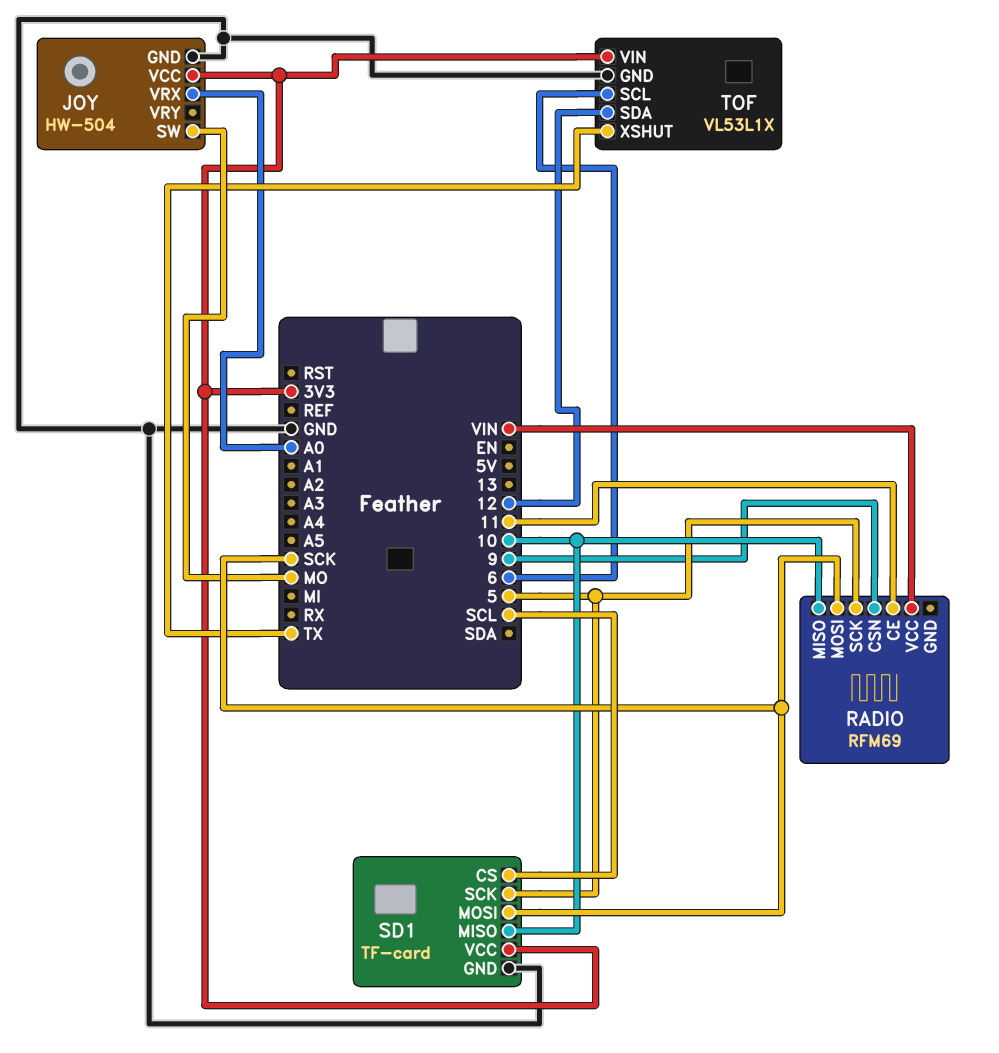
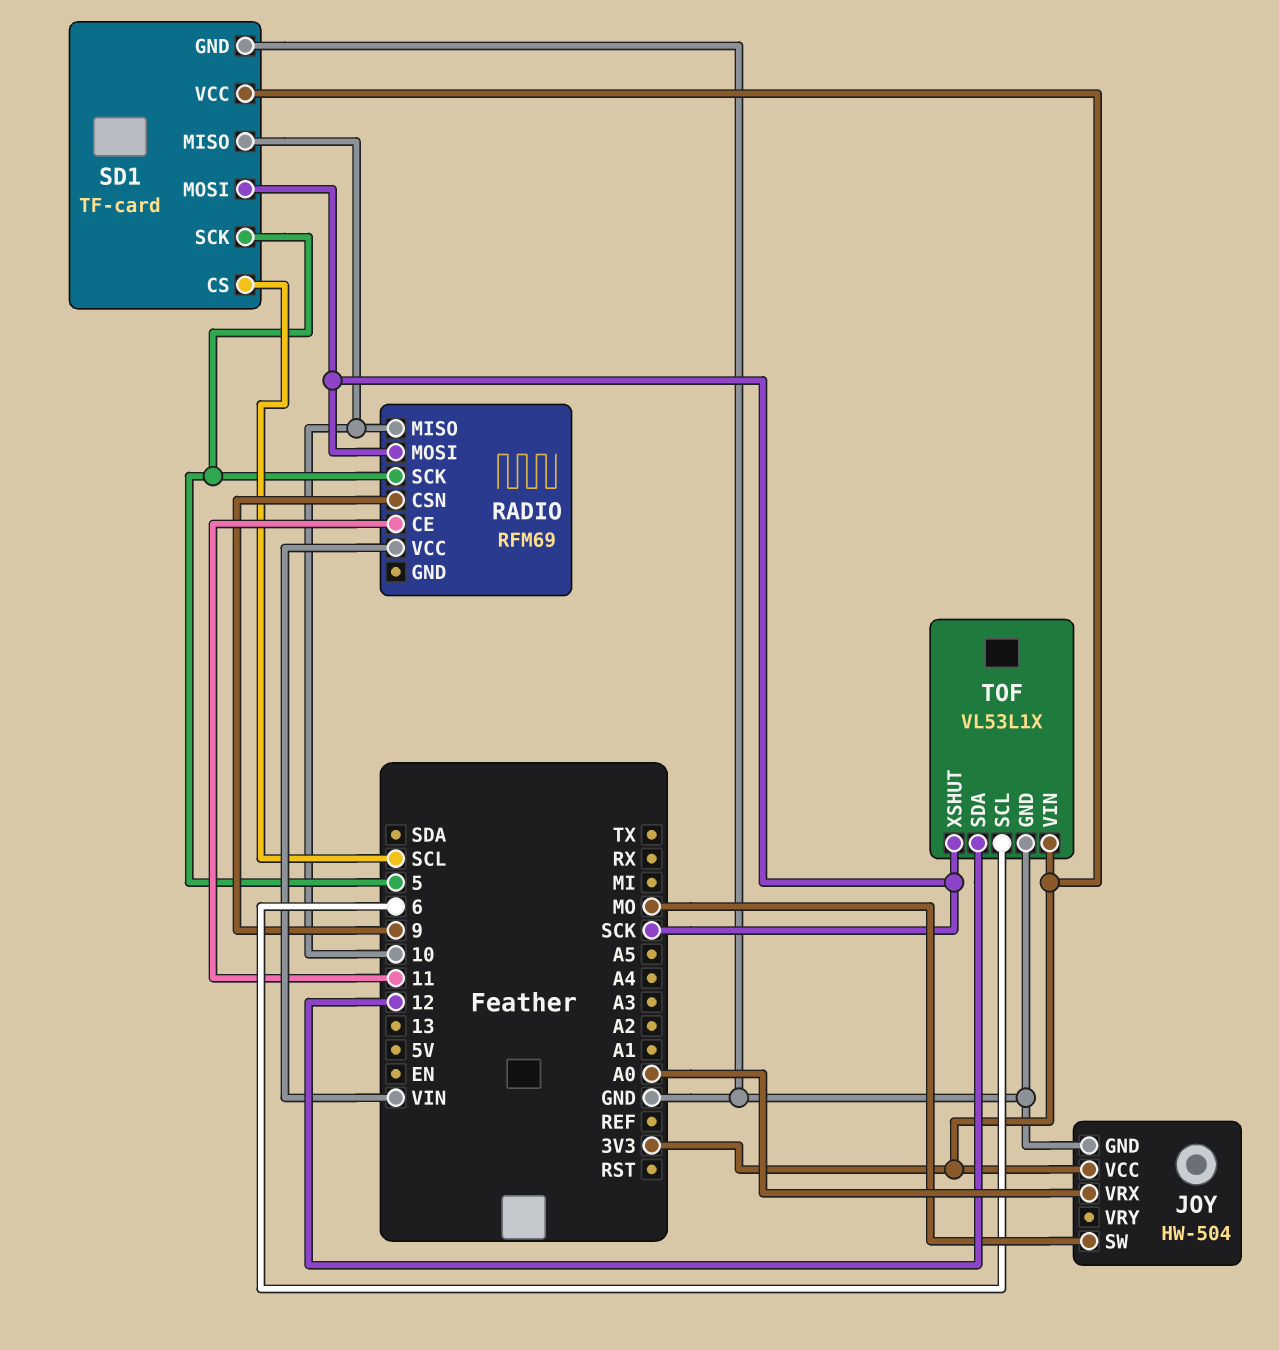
TOF pin XSHUT: TX -> SCK

